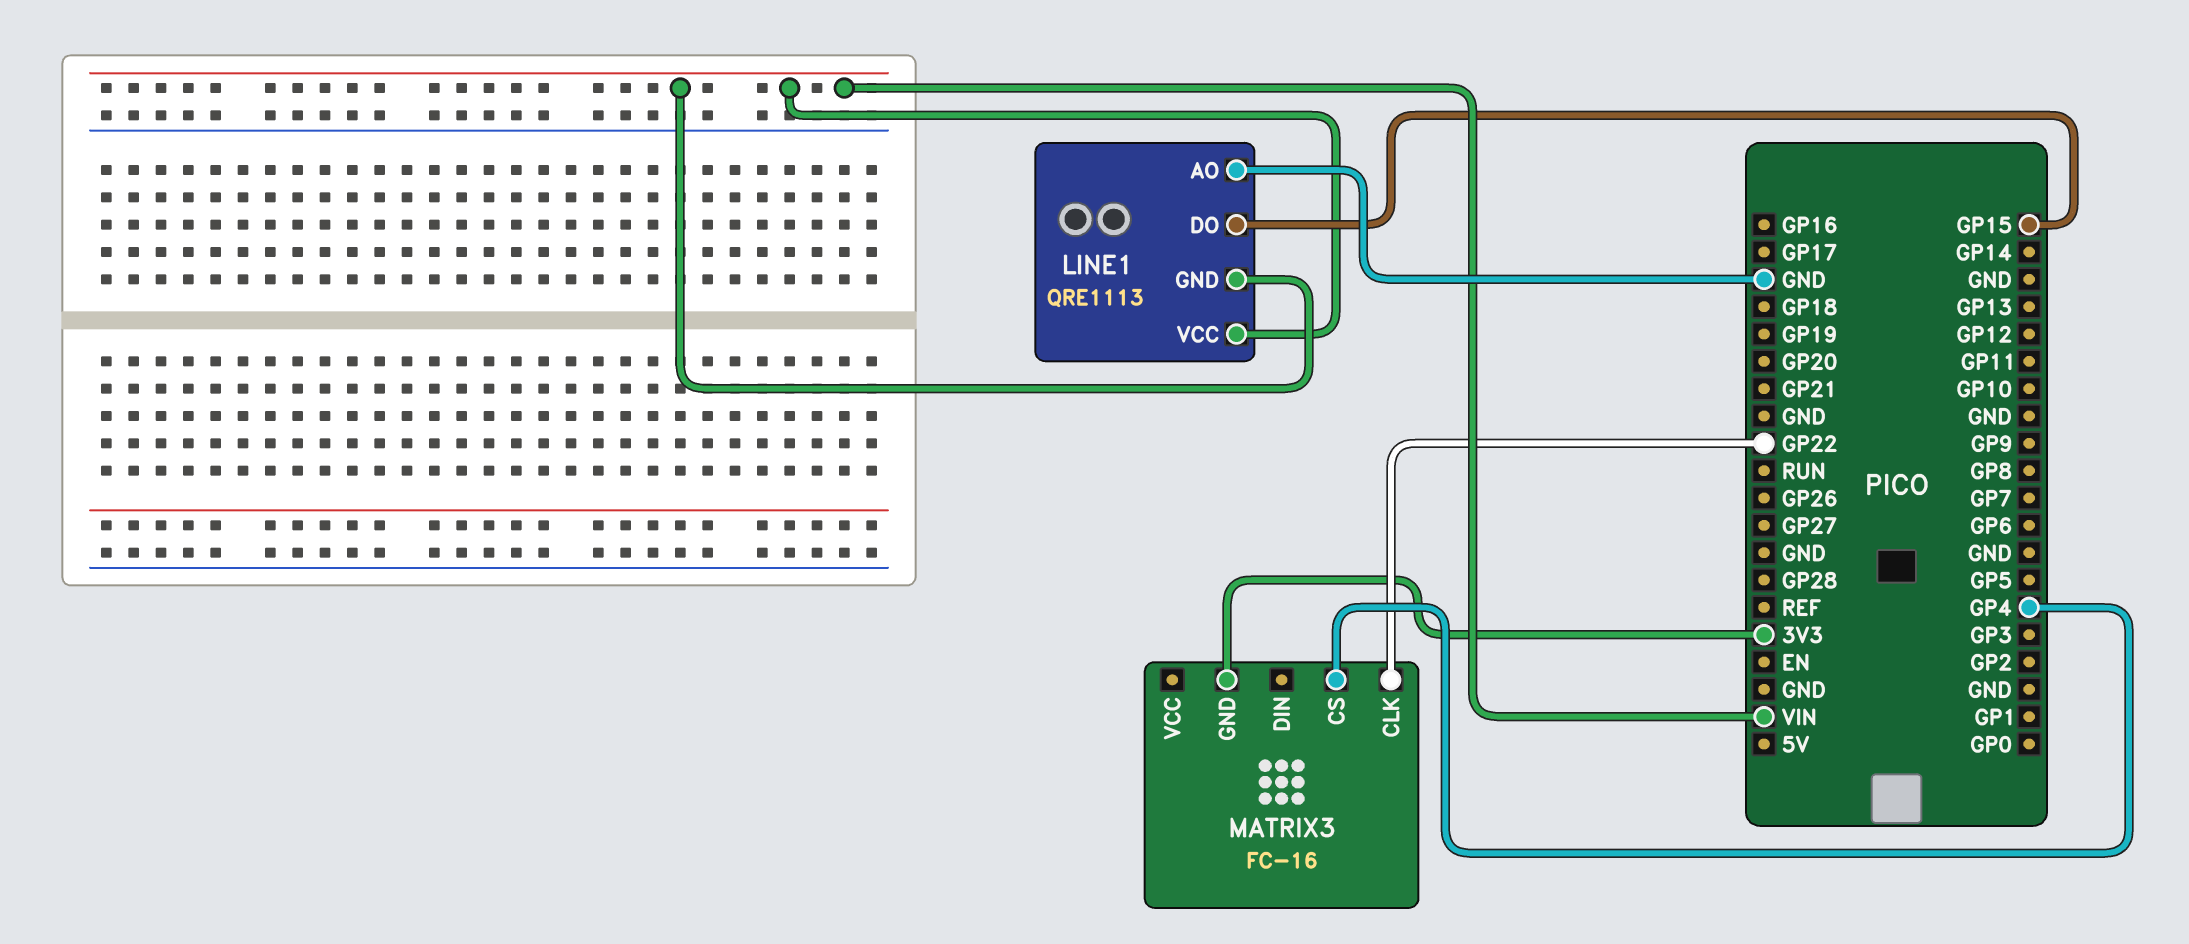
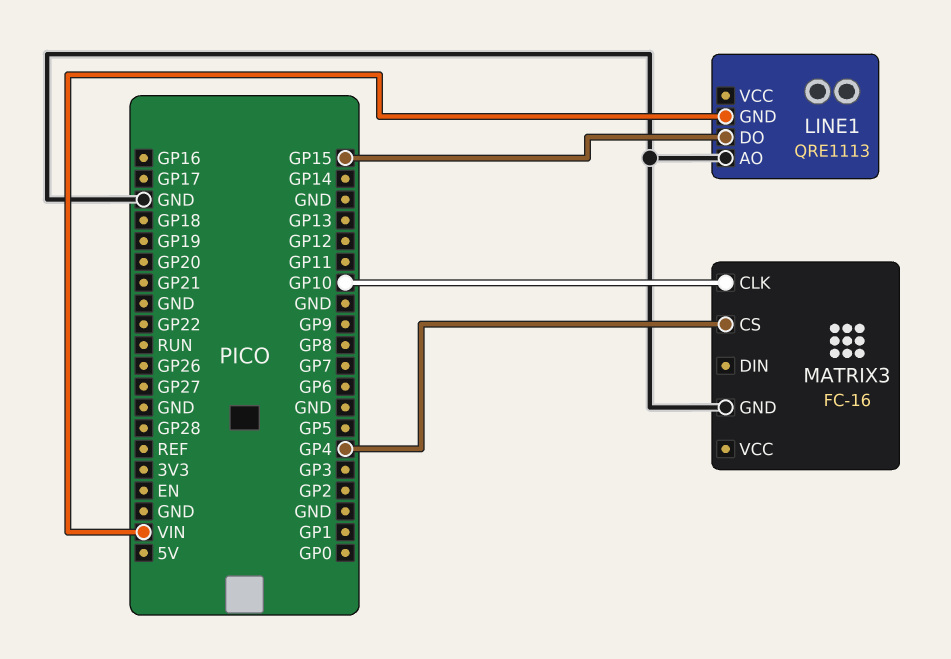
LINE1 pin VCC: VIN -> none
MATRIX3 pin CLK: GP22 -> GP10
MATRIX3 pin GND: 3V3 -> GND

